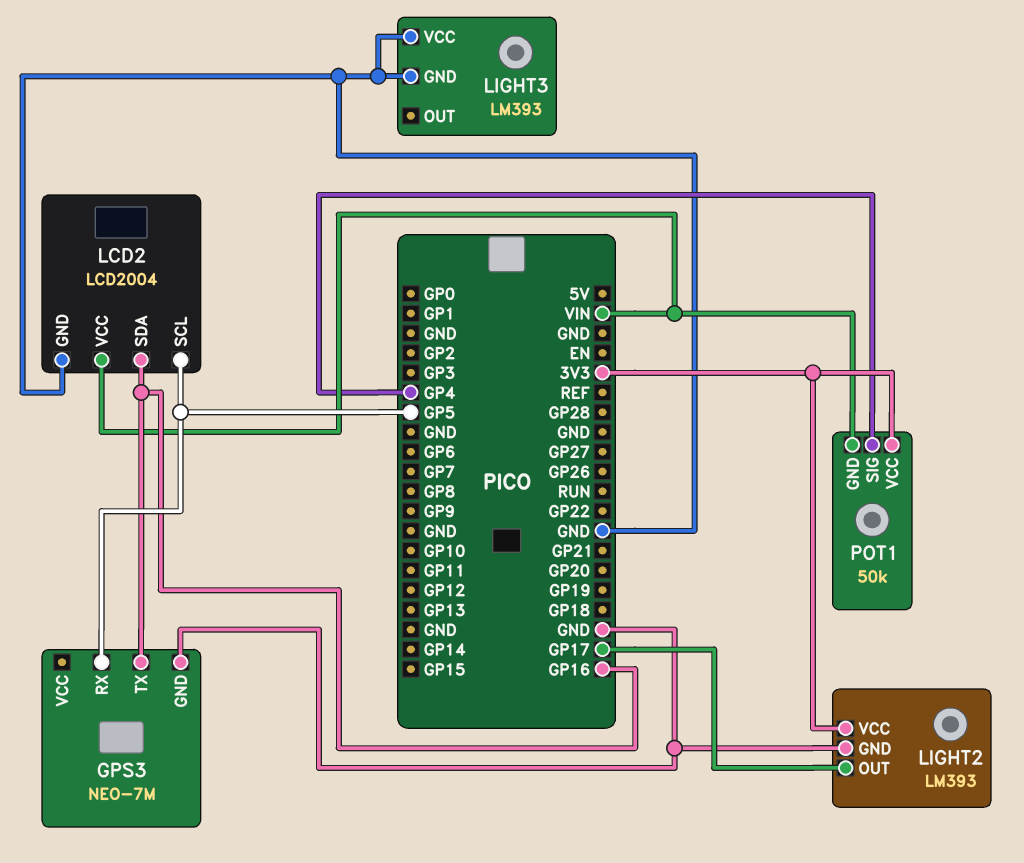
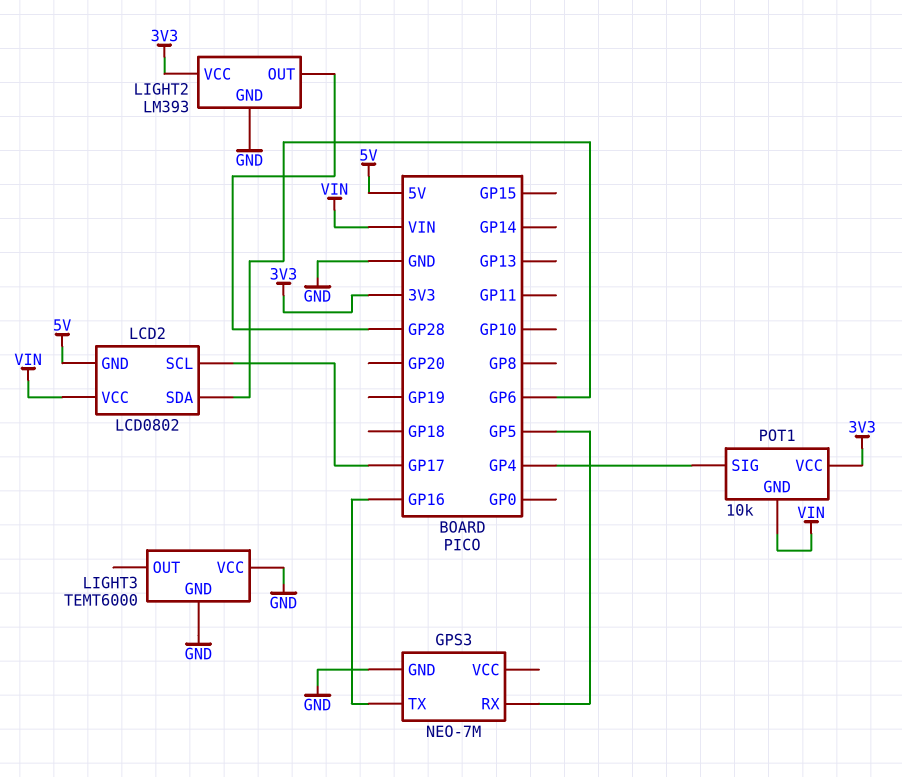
LCD2: LCD2004 -> LCD0802
LCD2 pin GND: GND -> 5V
LCD2 pin SCL: GP5 -> GP17
LCD2 pin SDA: GP16 -> GP6
LIGHT2 pin OUT: GP17 -> GP28
LIGHT3: LM393 -> TEMT6000
POT1: 50k -> 10k

